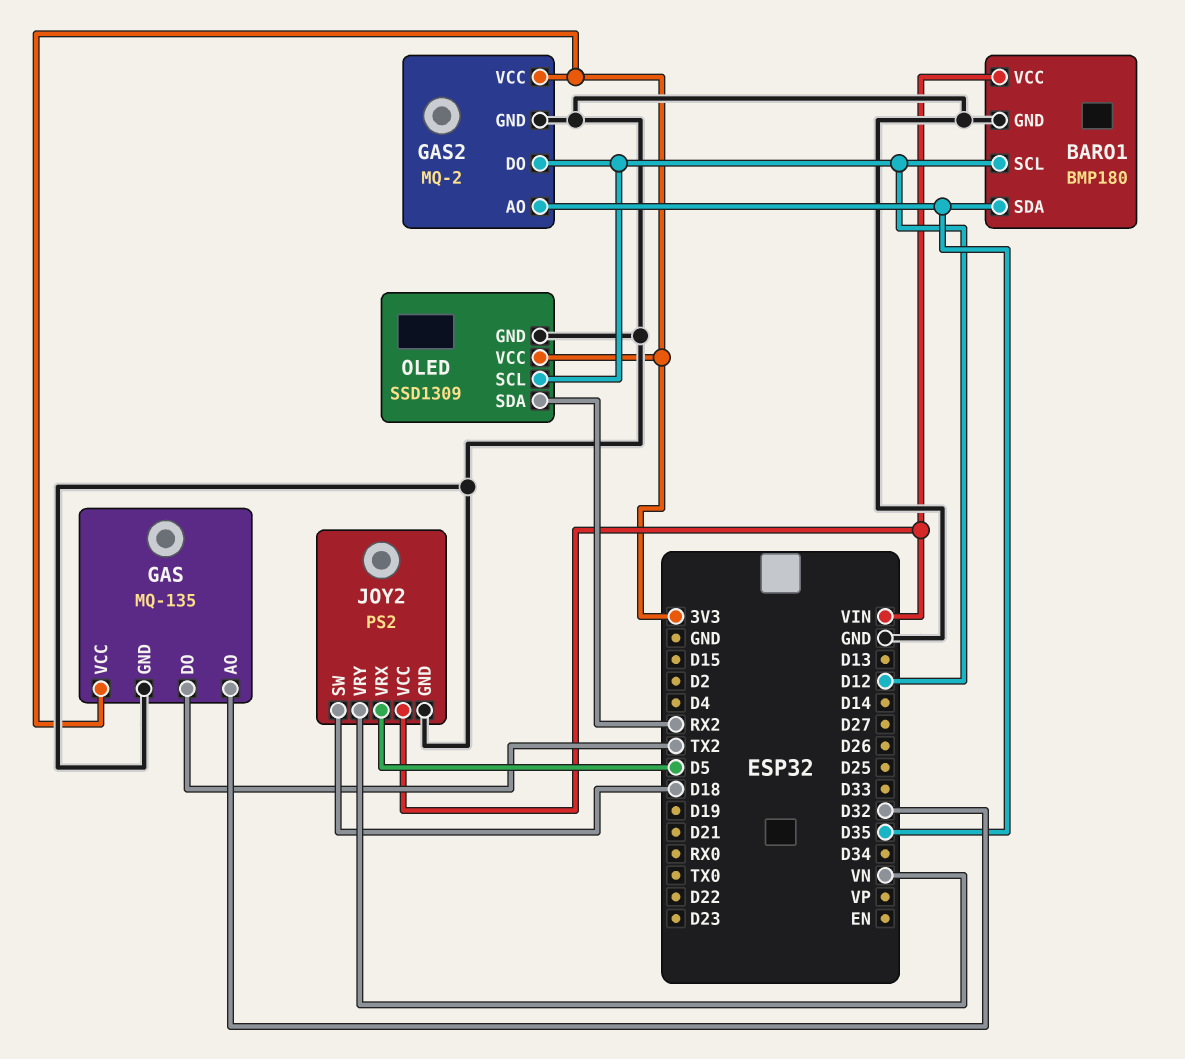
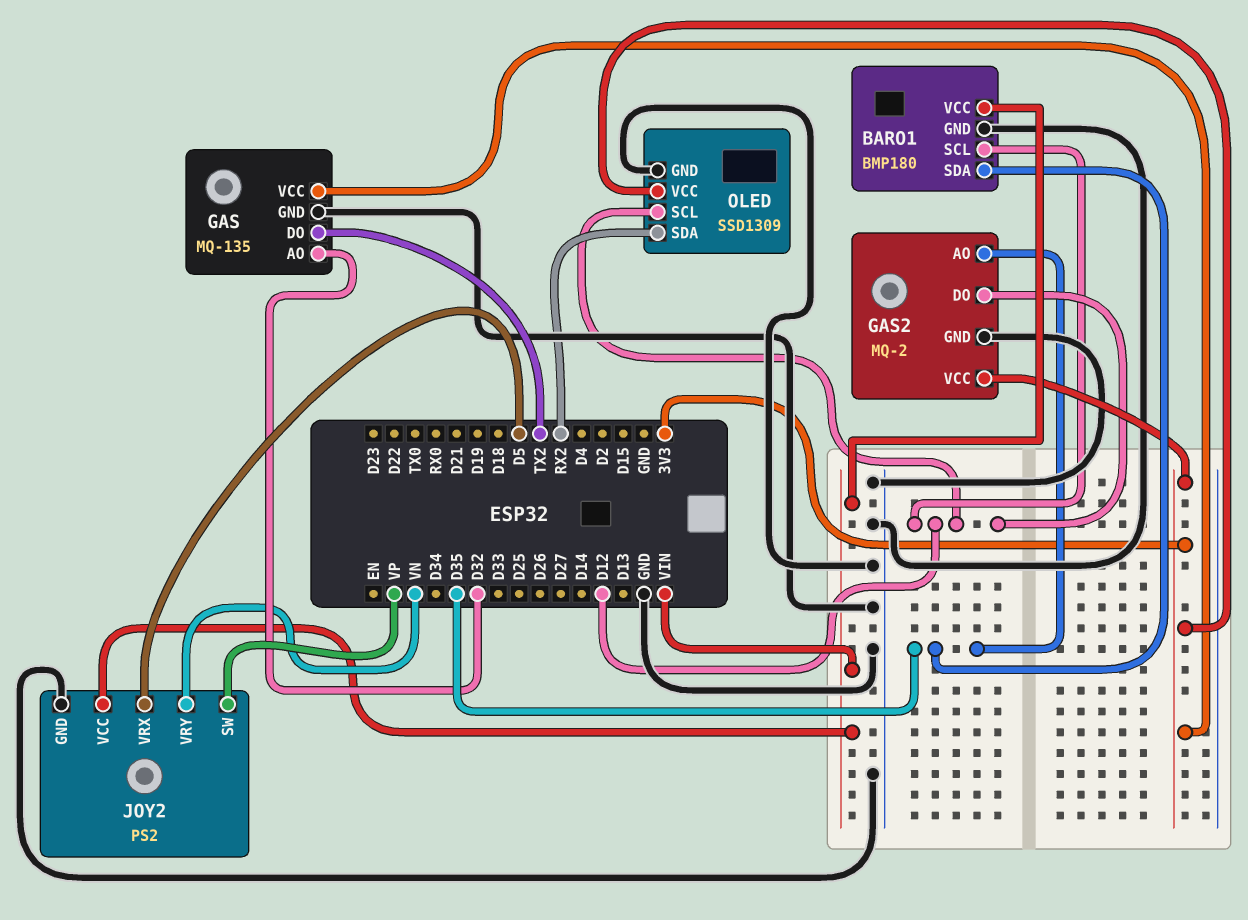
JOY2 pin SW: D18 -> VP

